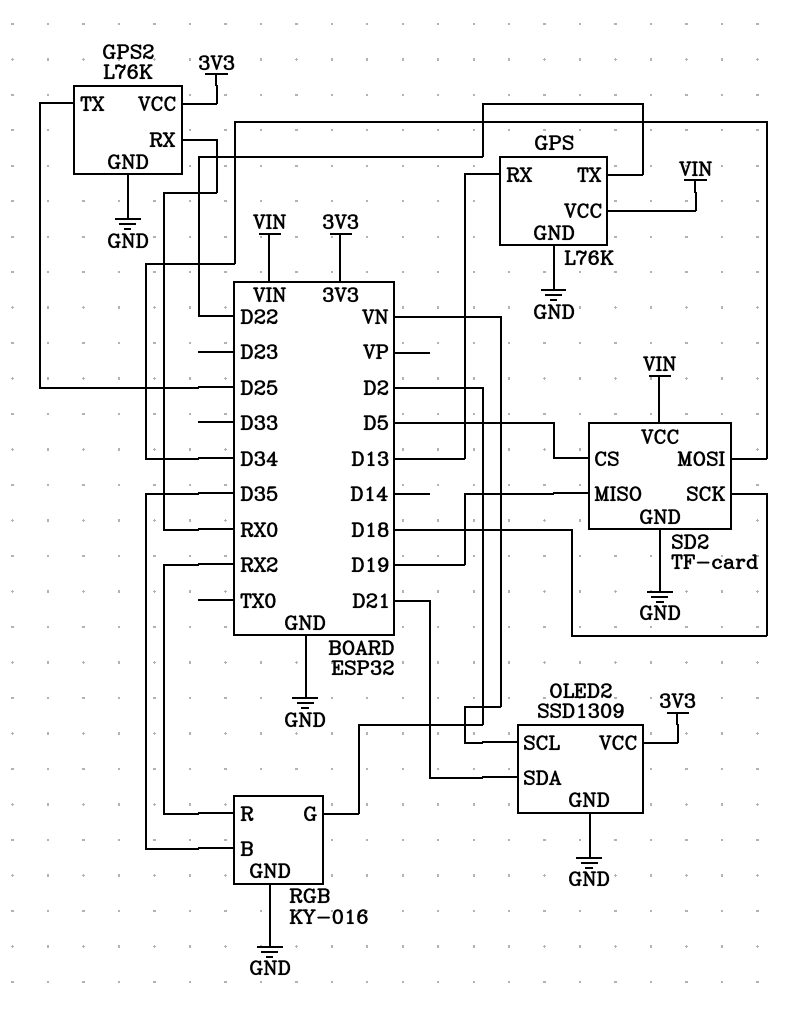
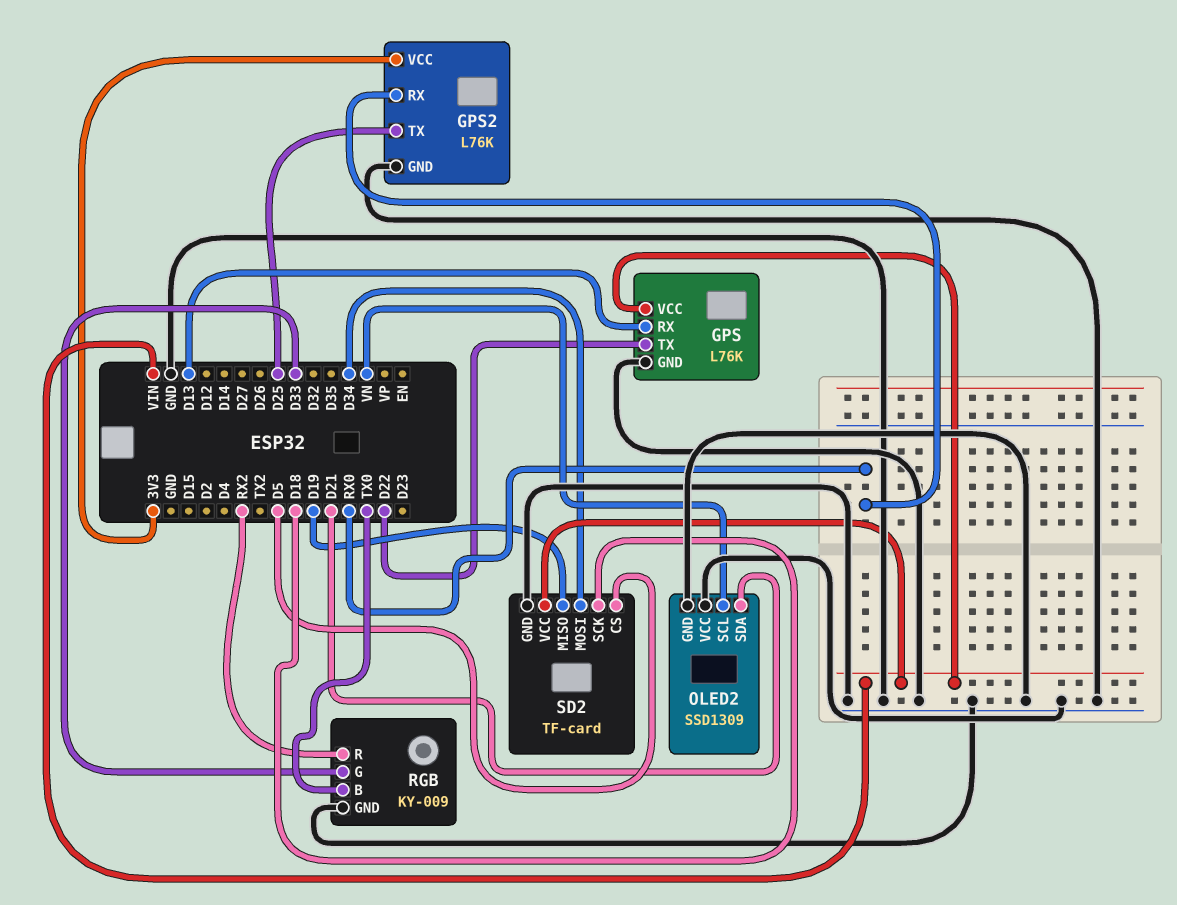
OLED2 pin VCC: 3V3 -> GND
RGB: KY-016 -> KY-009
RGB pin B: D35 -> TX0
RGB pin G: D2 -> D33

